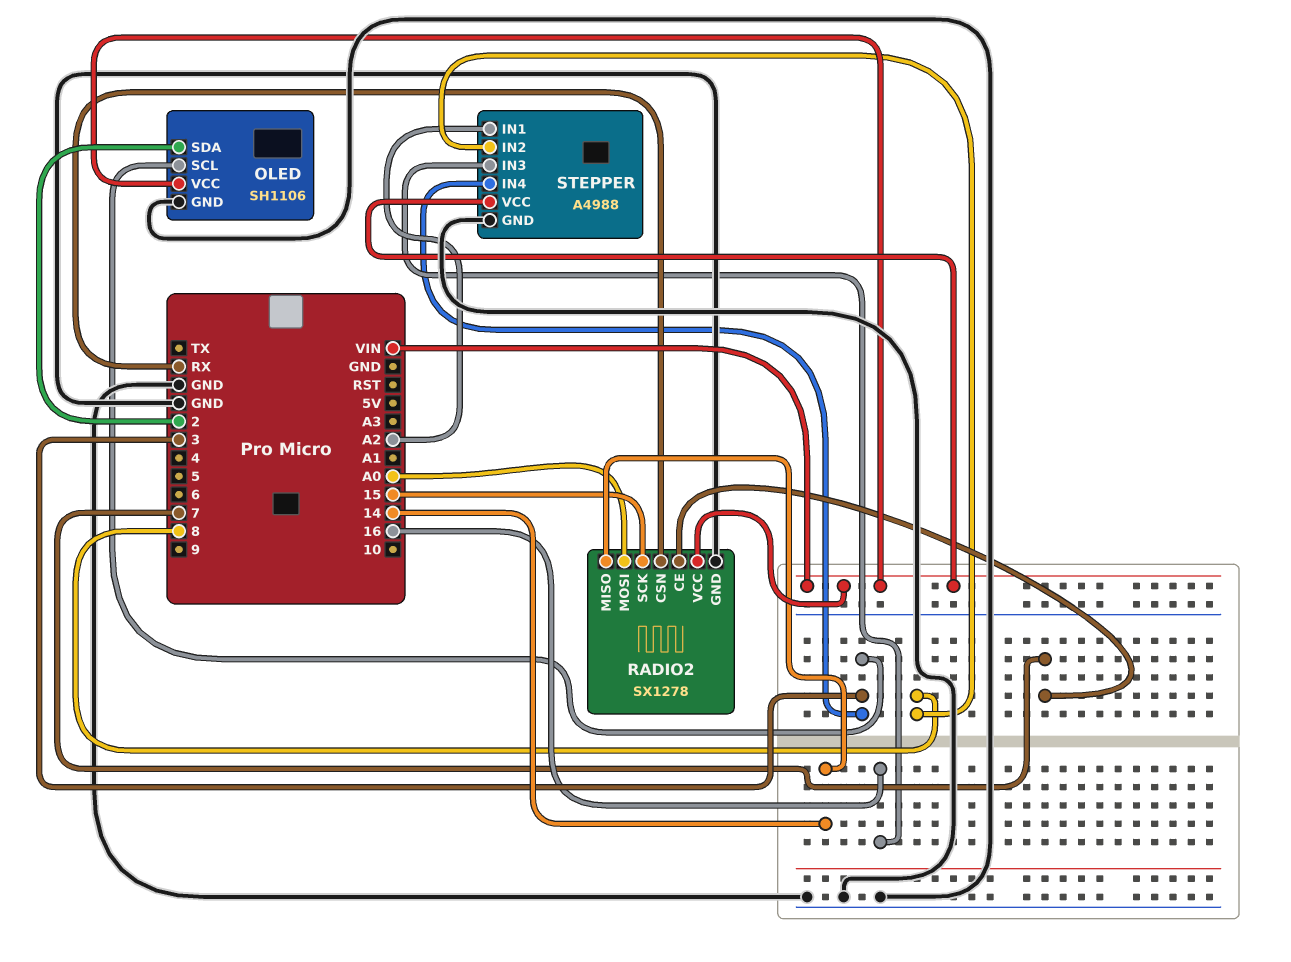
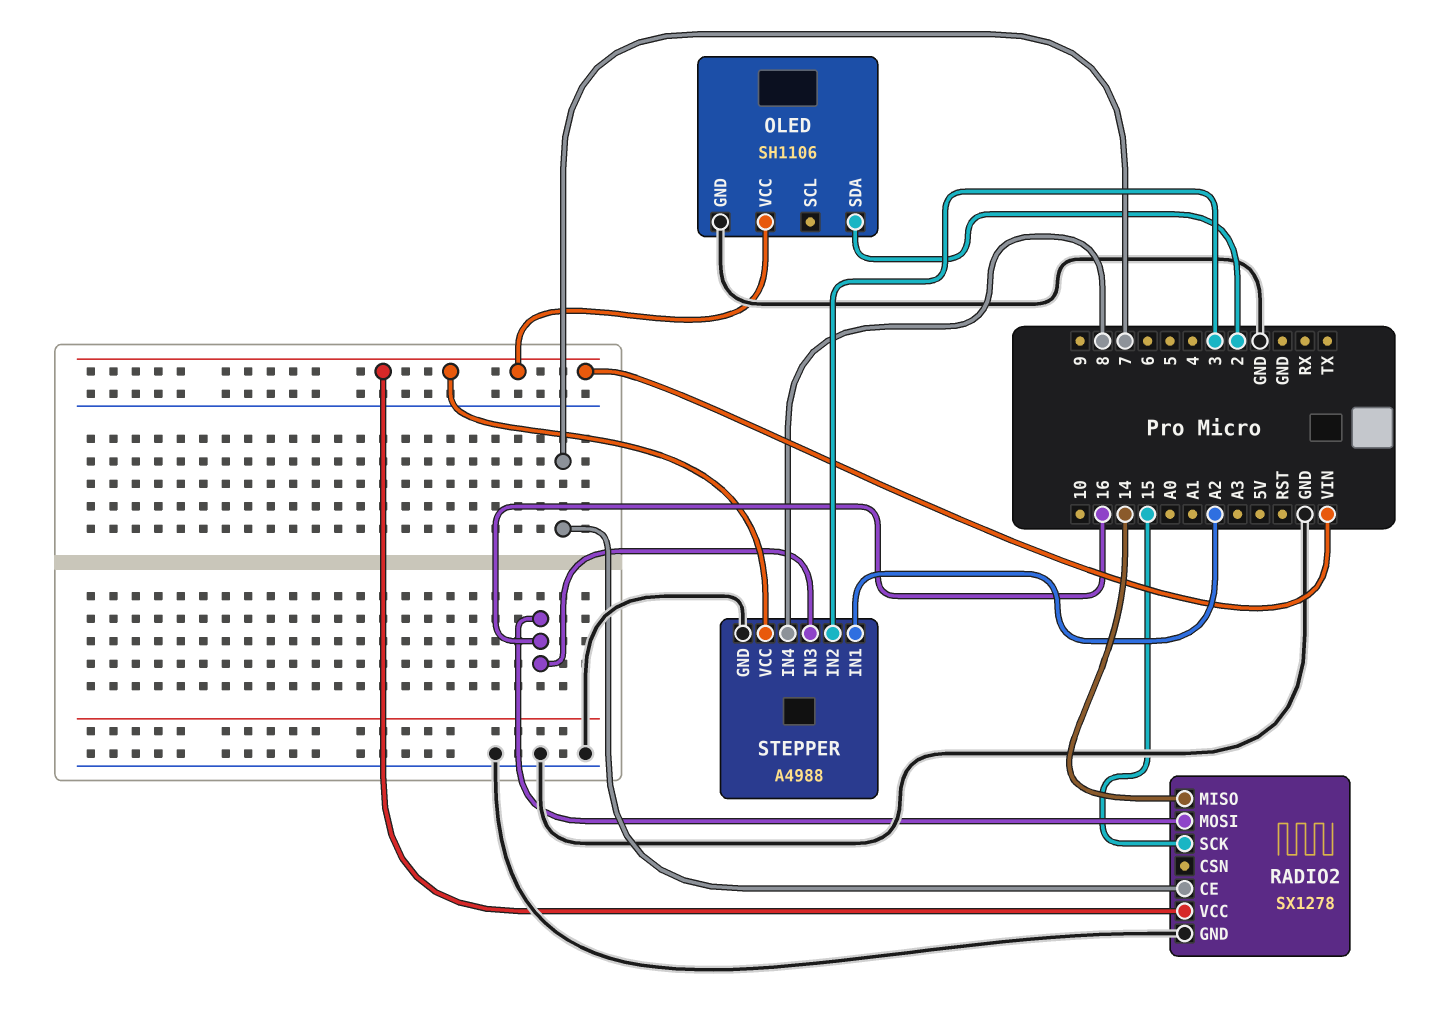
OLED pin SCL: 3 -> none
RADIO2 pin CSN: RX -> none
RADIO2 pin MOSI: A0 -> 16
STEPPER pin IN2: 8 -> 3
STEPPER pin IN4: 3 -> 8

